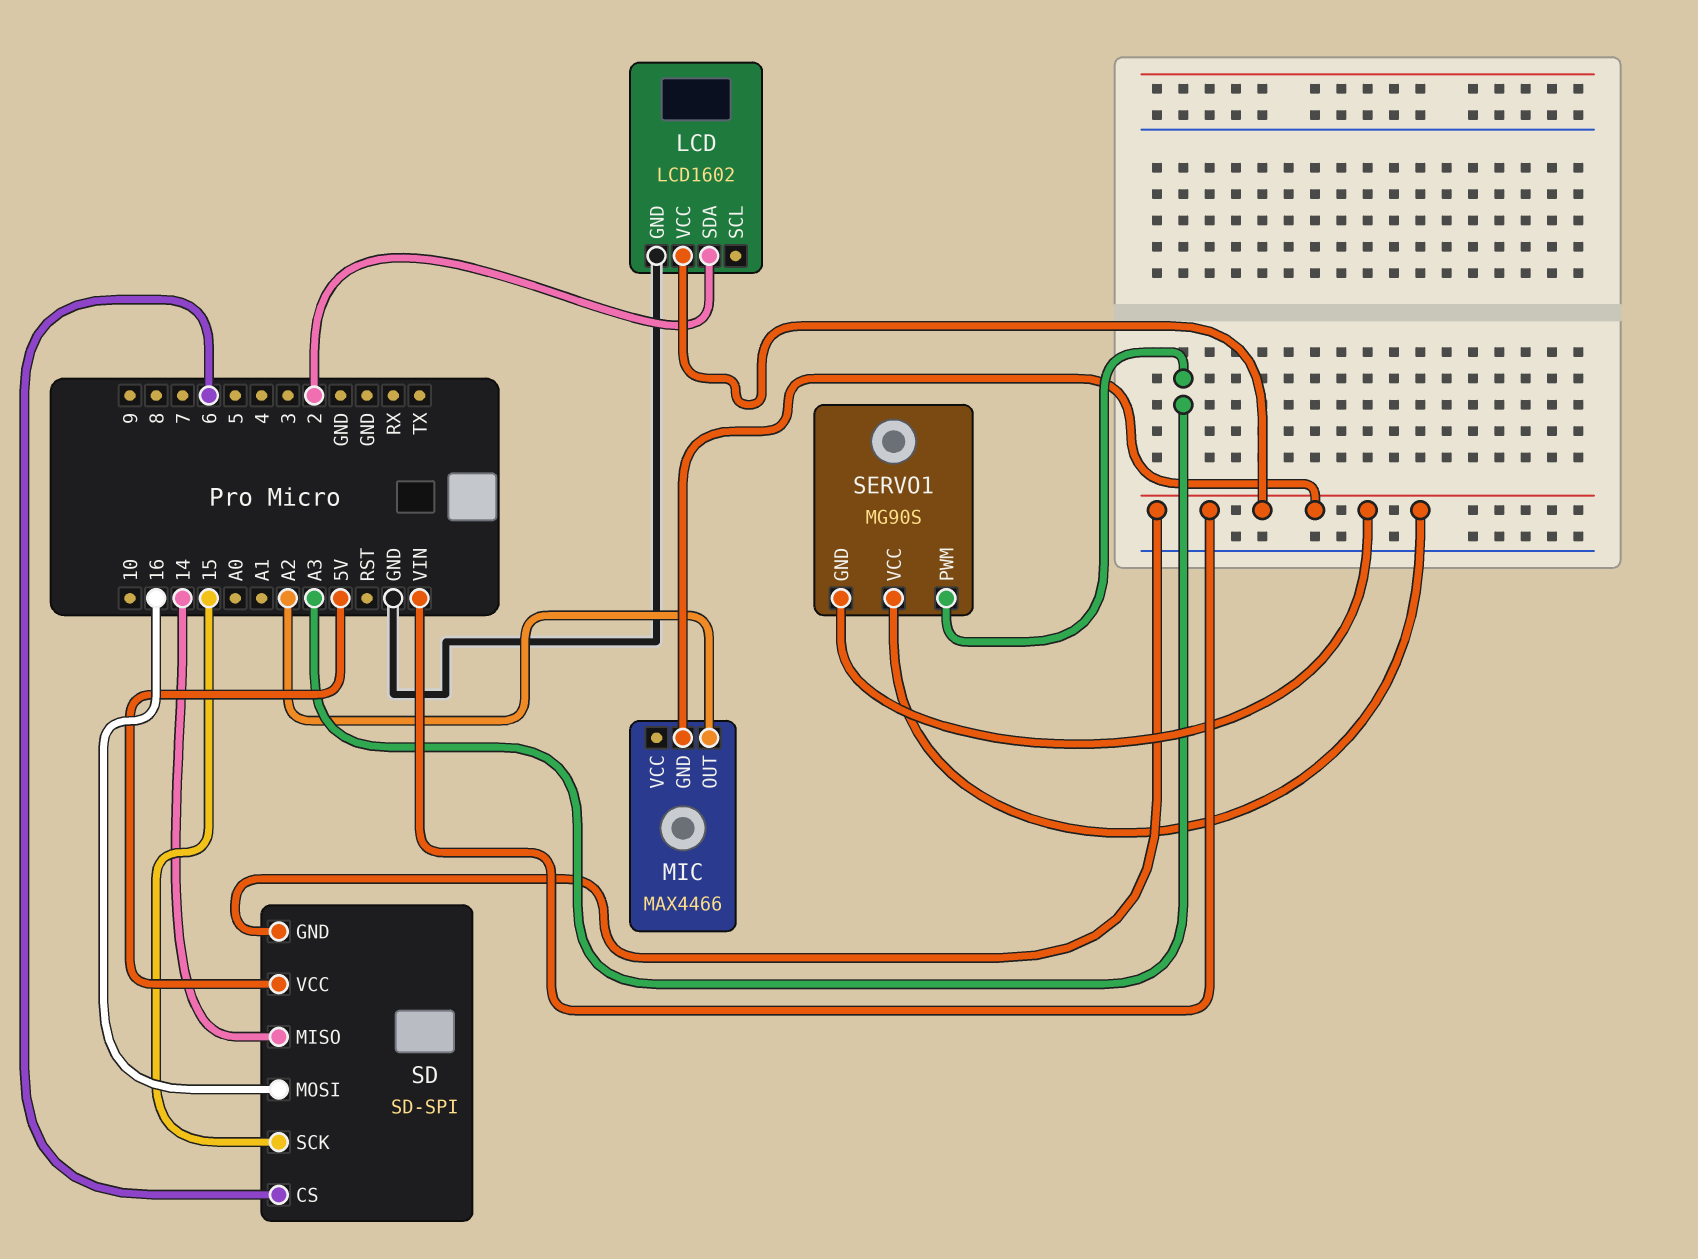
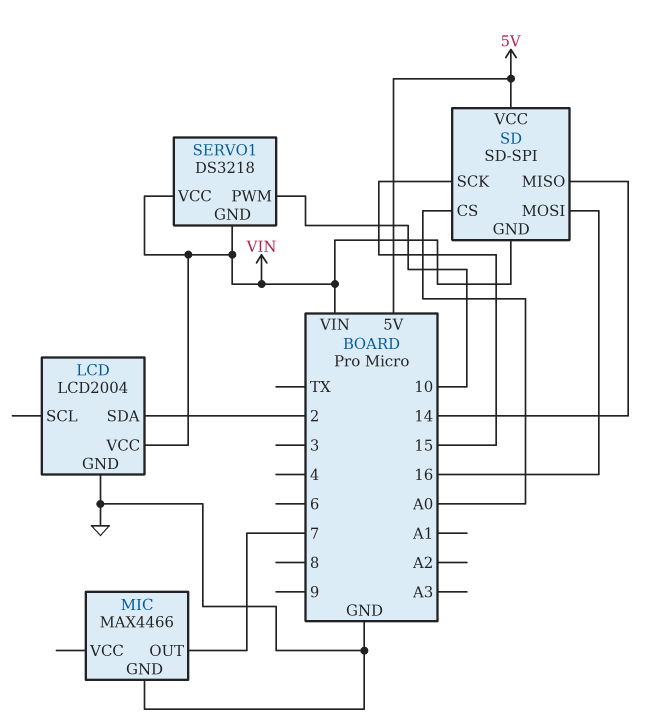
LCD: LCD1602 -> LCD2004
MIC pin GND: VIN -> GND
MIC pin OUT: A2 -> 7
SD pin CS: 6 -> A0
SERVO1: MG90S -> DS3218
SERVO1 pin PWM: A3 -> 10

